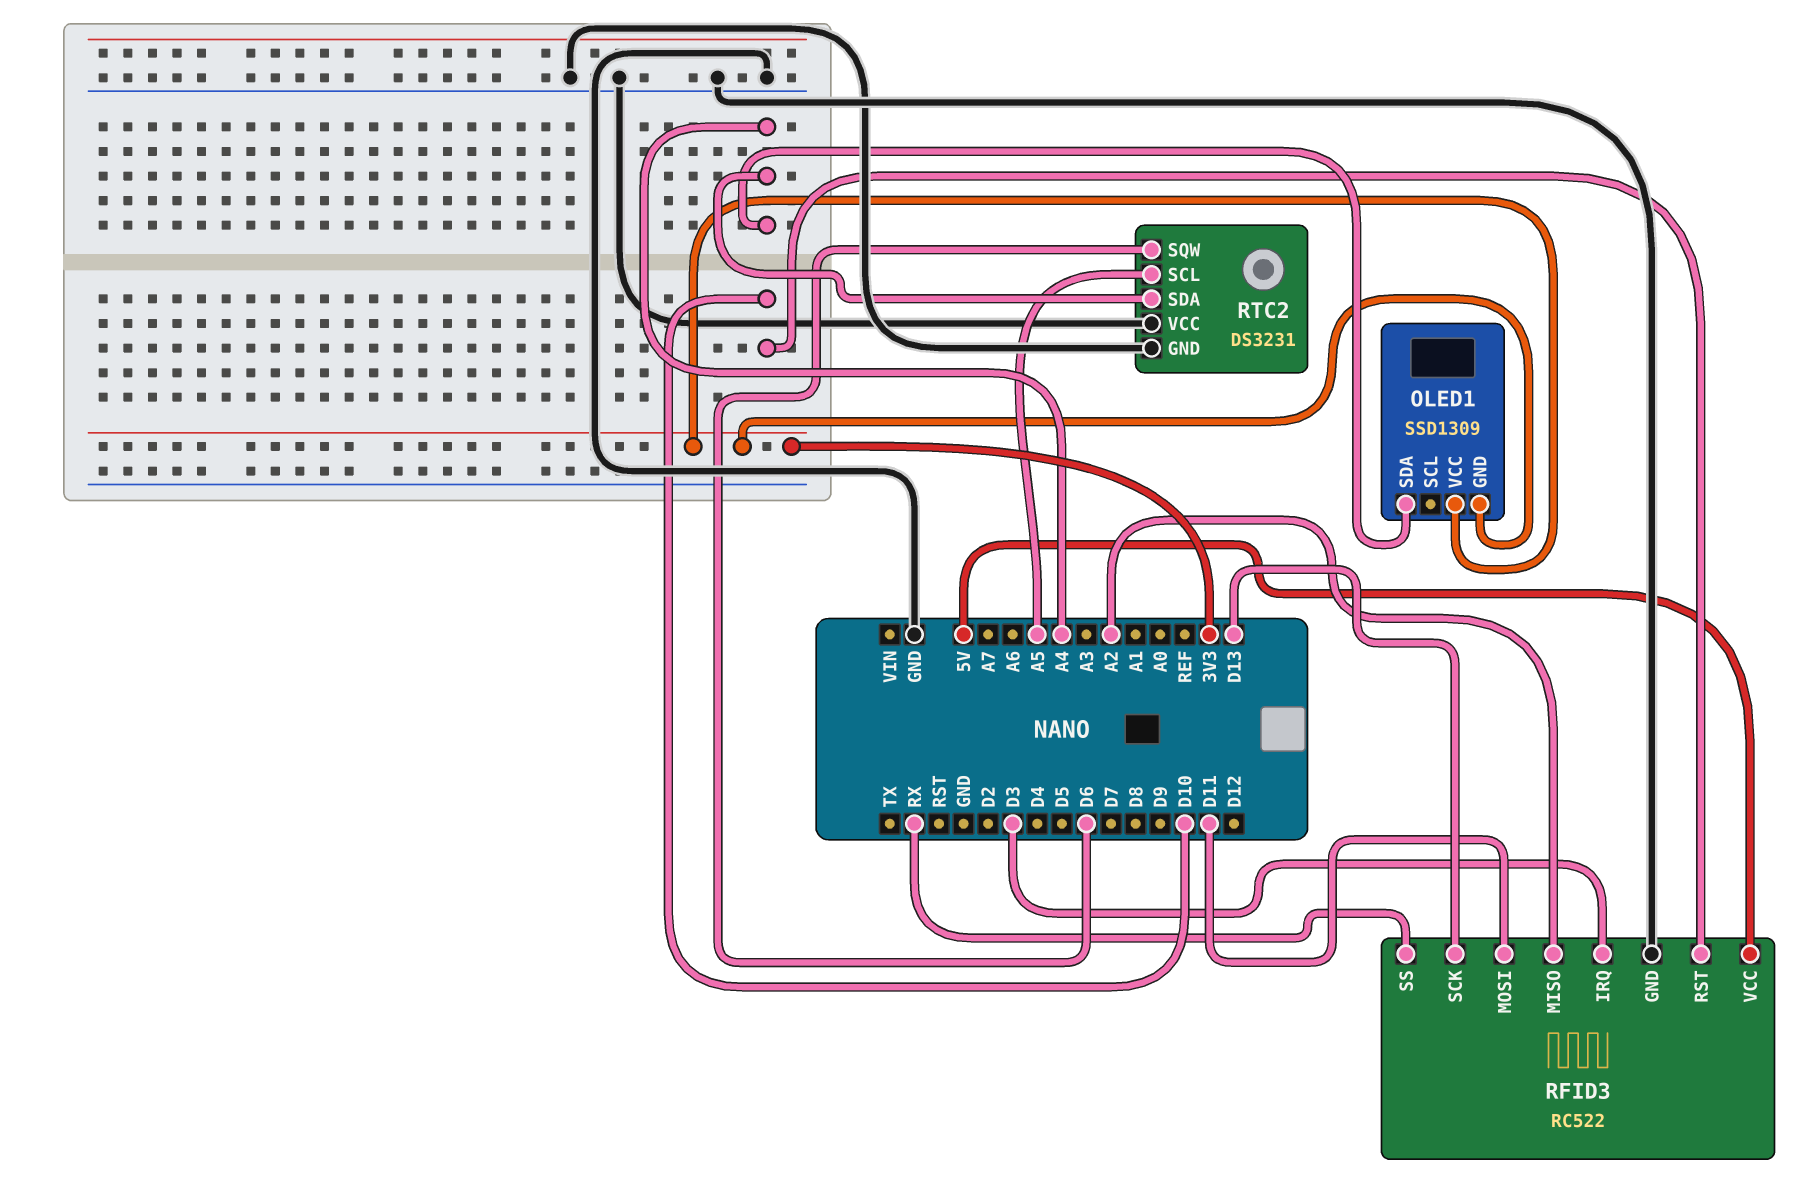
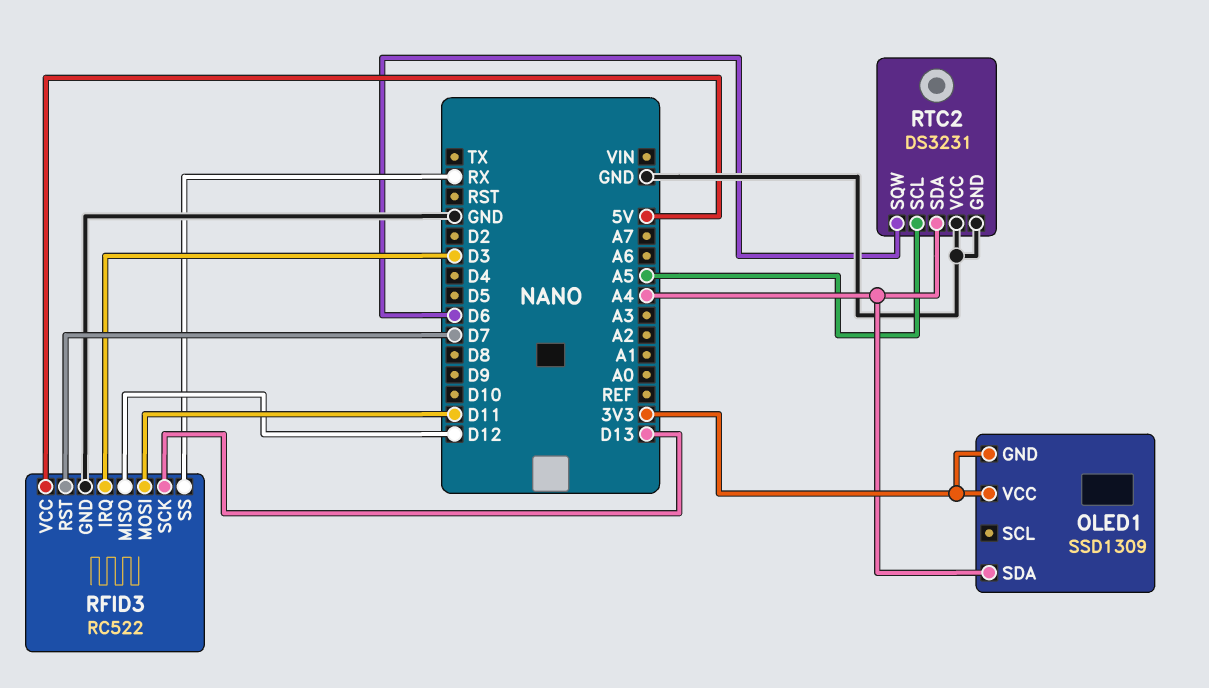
RFID3 pin MISO: A2 -> D12
RFID3 pin RST: D10 -> D7

